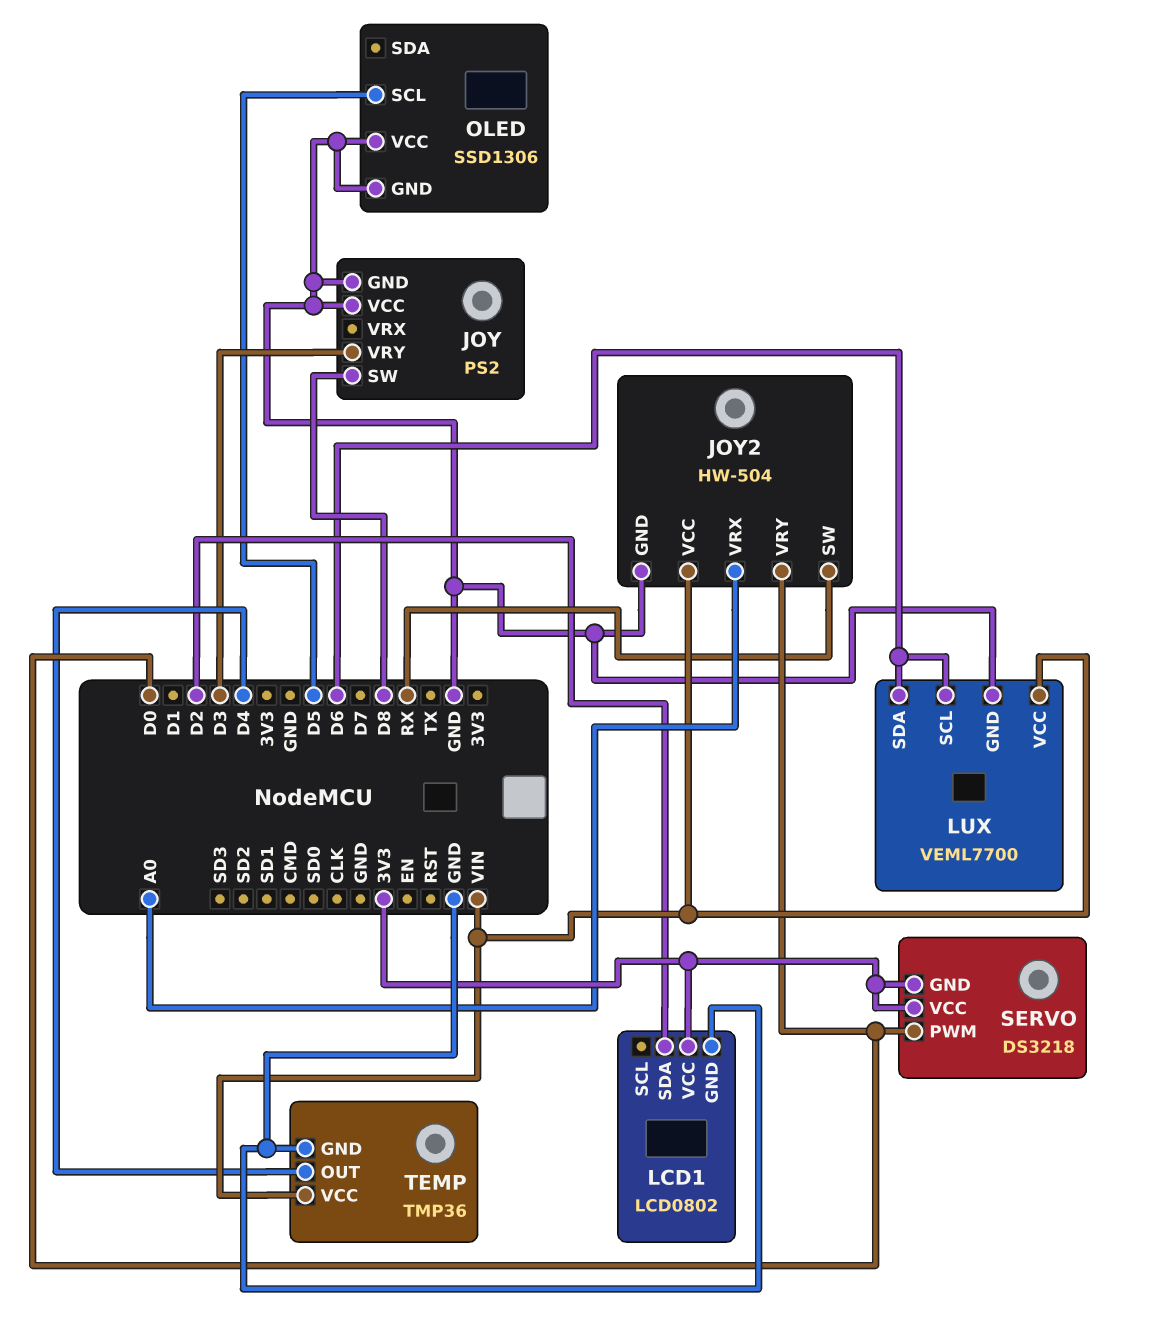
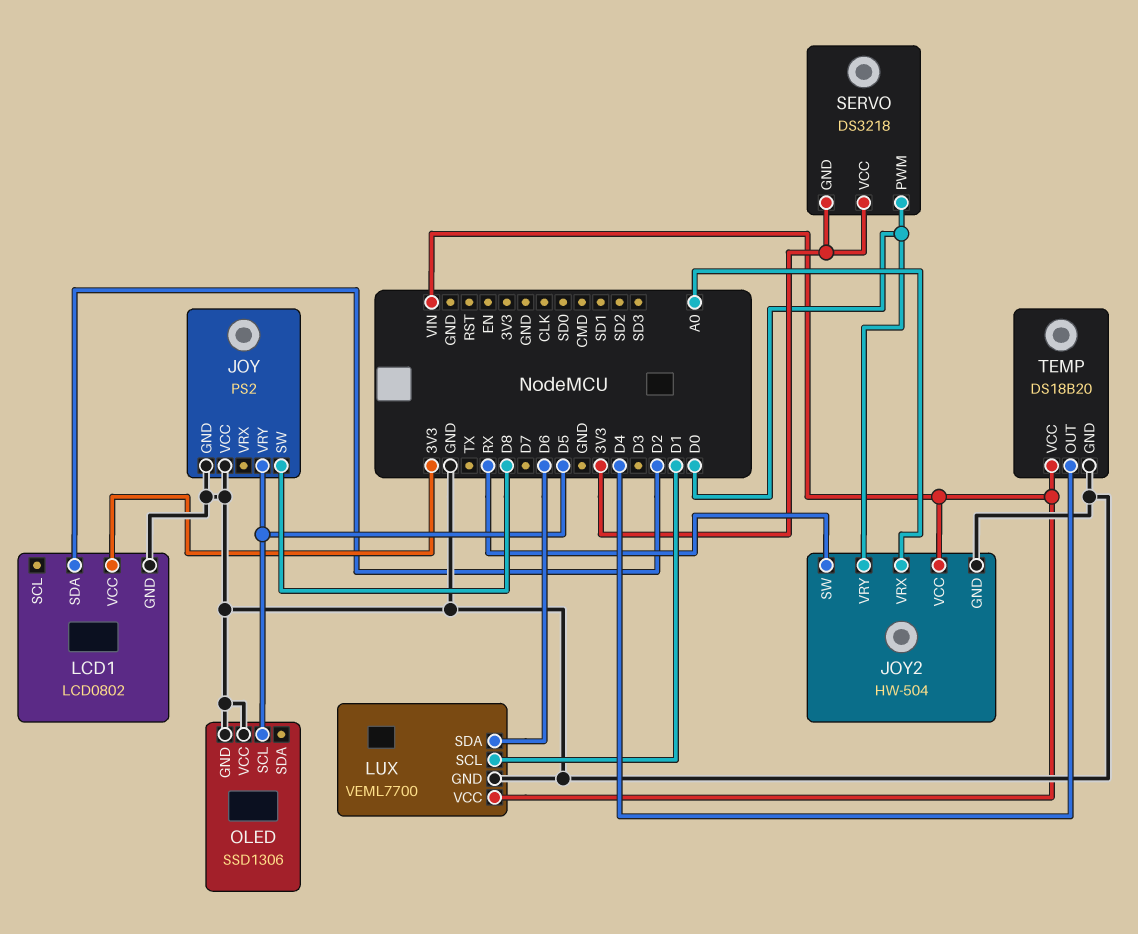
JOY pin VRY: D3 -> D5
LUX pin SCL: D6 -> D1
TEMP: TMP36 -> DS18B20

